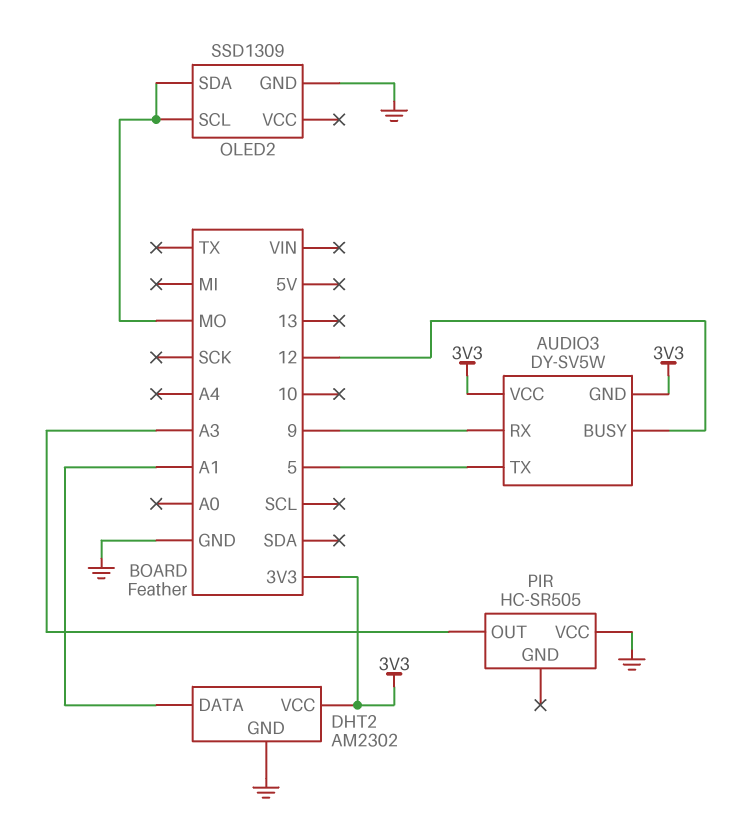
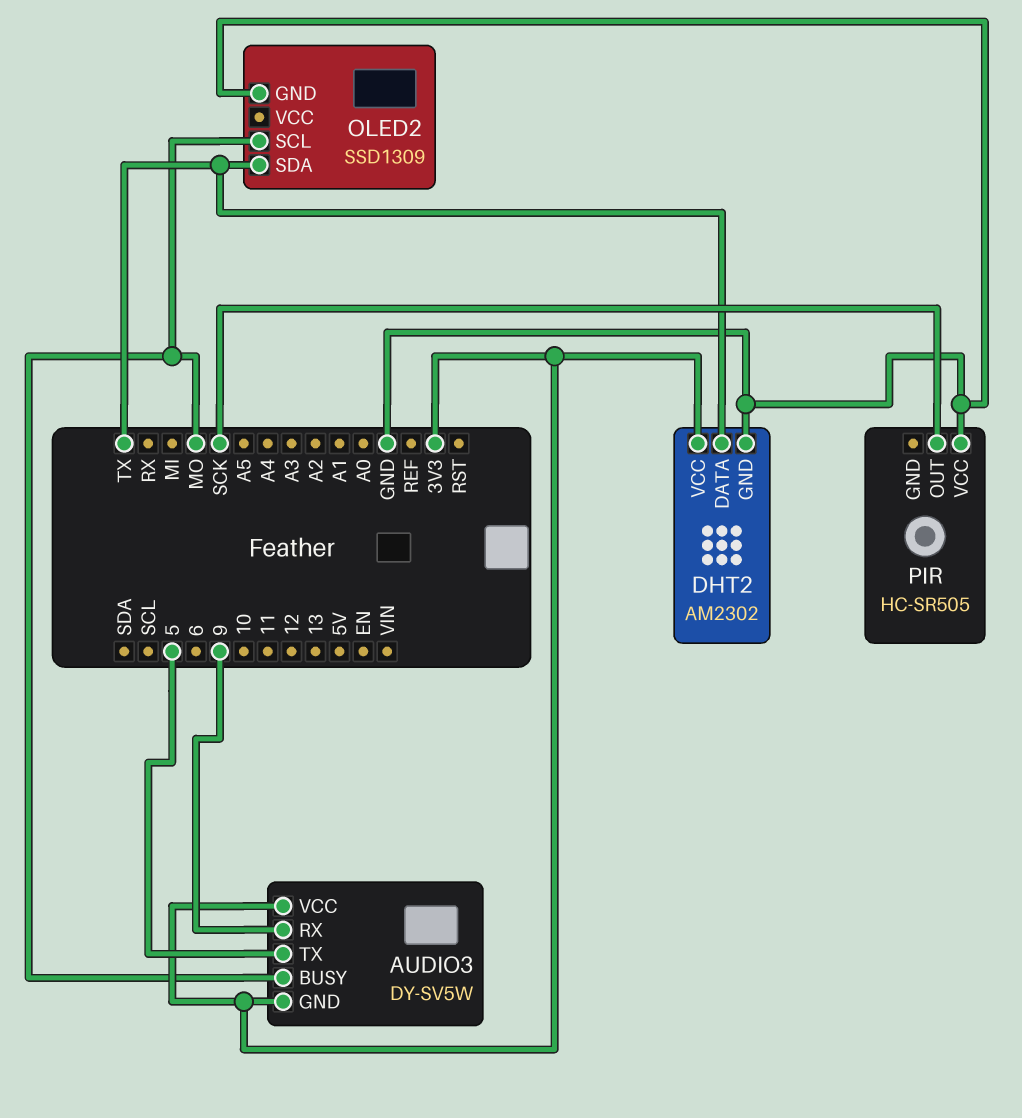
AUDIO3 pin BUSY: 12 -> MO
DHT2 pin DATA: A1 -> TX
OLED2 pin SDA: MO -> TX
PIR pin OUT: A3 -> SCK

